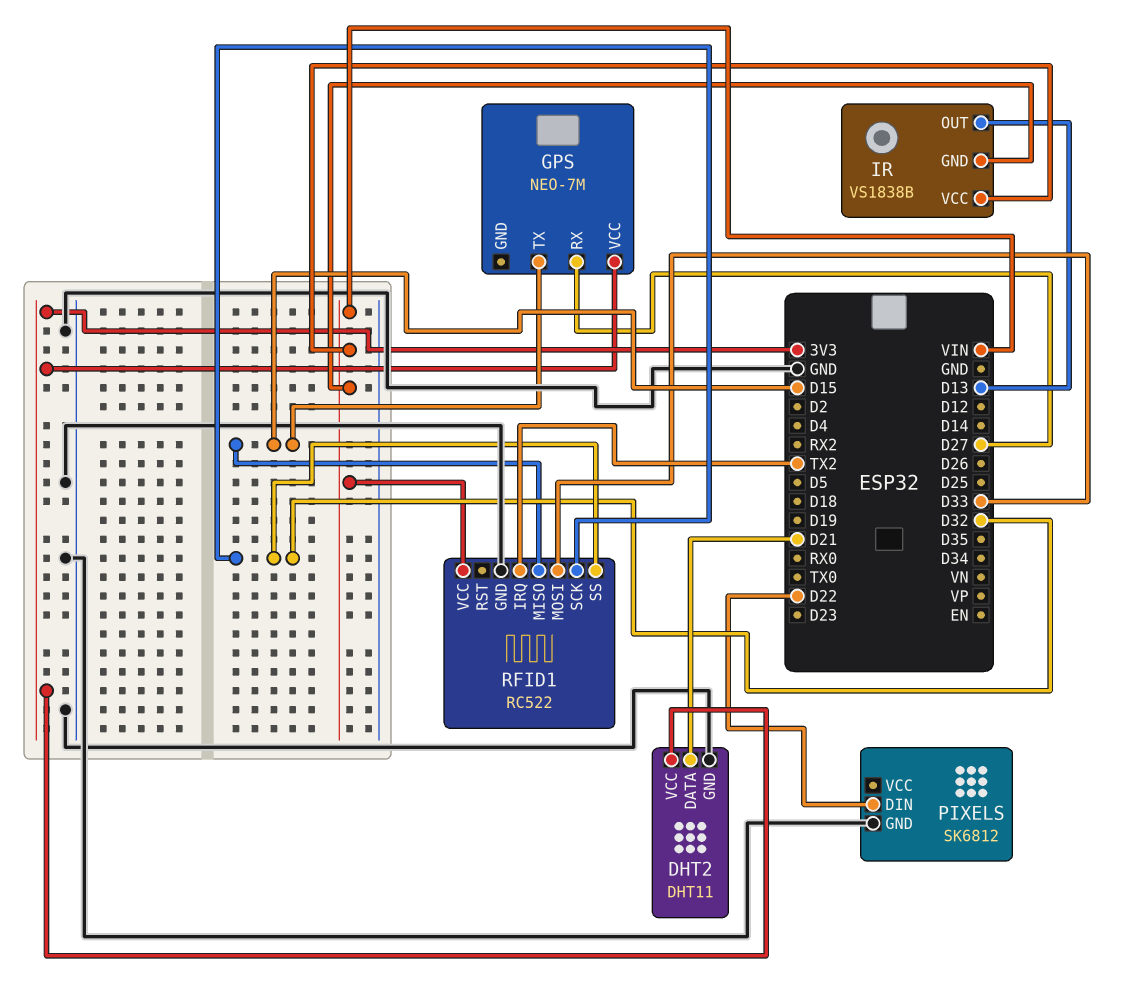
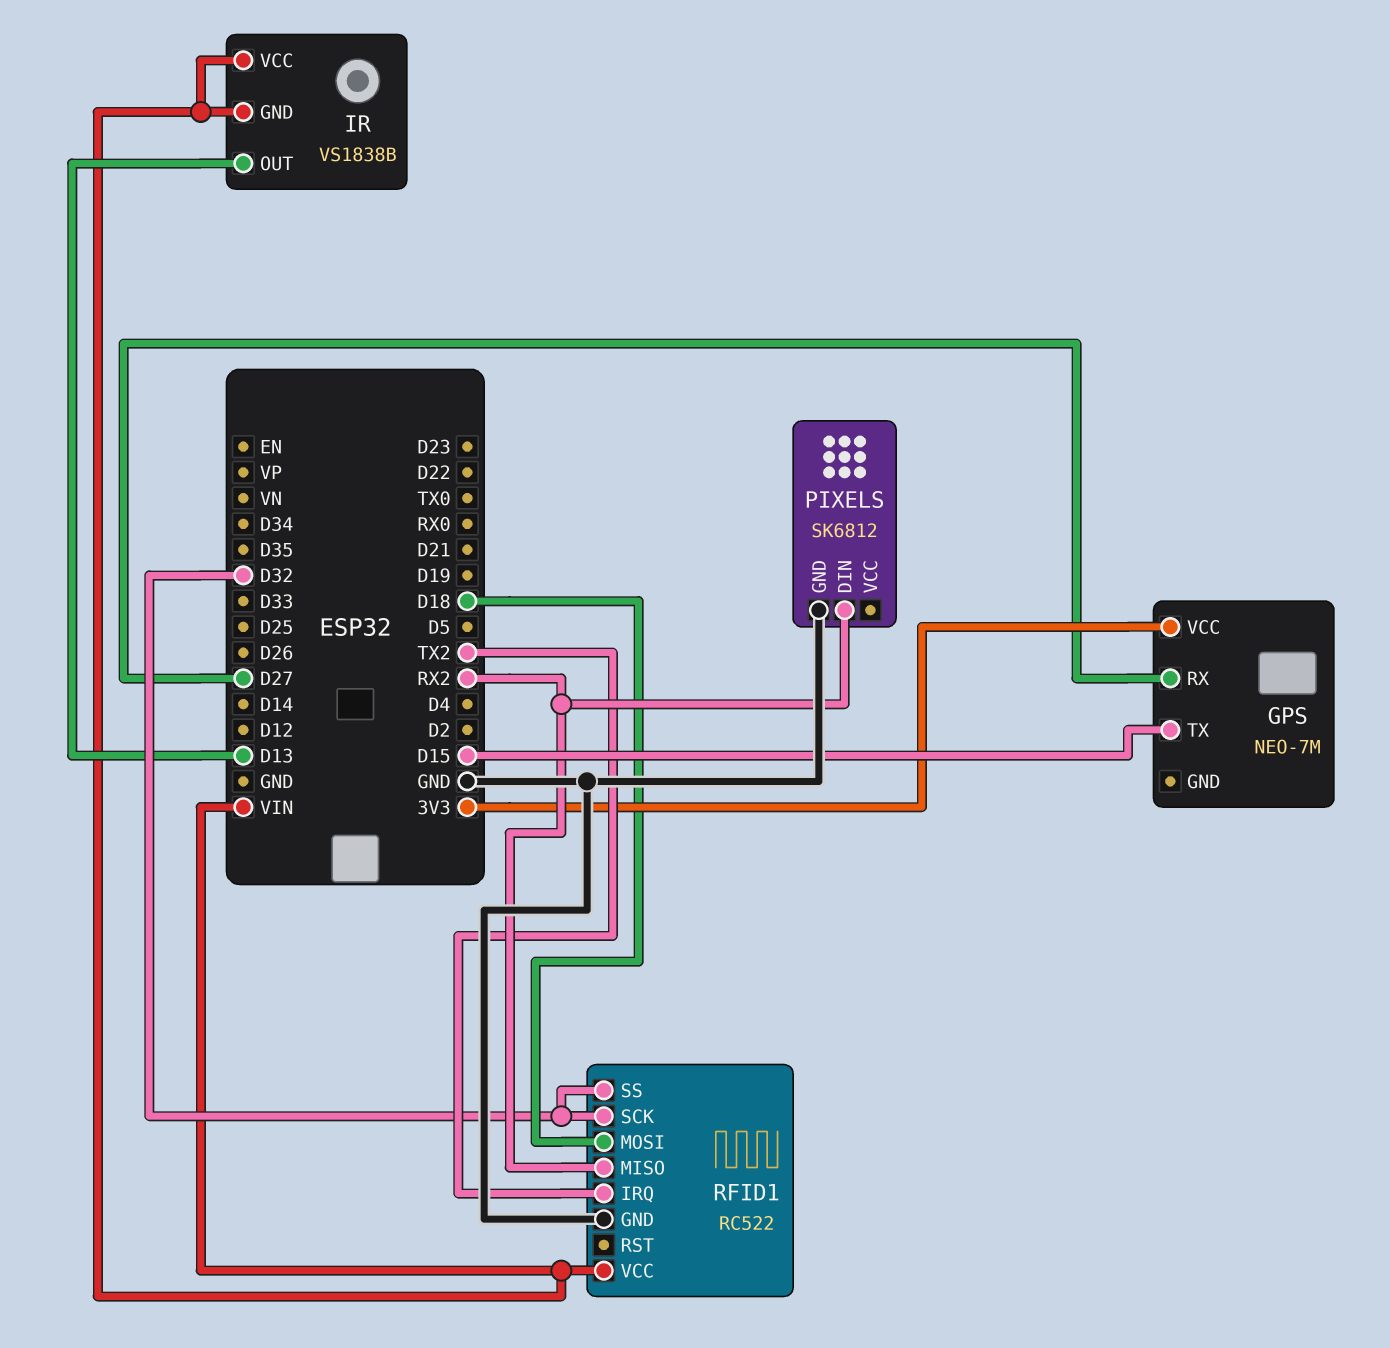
DHT2: DHT11 -> none
DHT2 pin DATA: D21 -> none
DHT2 pin GND: GND -> none
DHT2 pin VCC: 3V3 -> none
PIXELS pin DIN: D22 -> RX2
RFID1 pin MISO: D15 -> RX2
RFID1 pin MOSI: D33 -> D18

